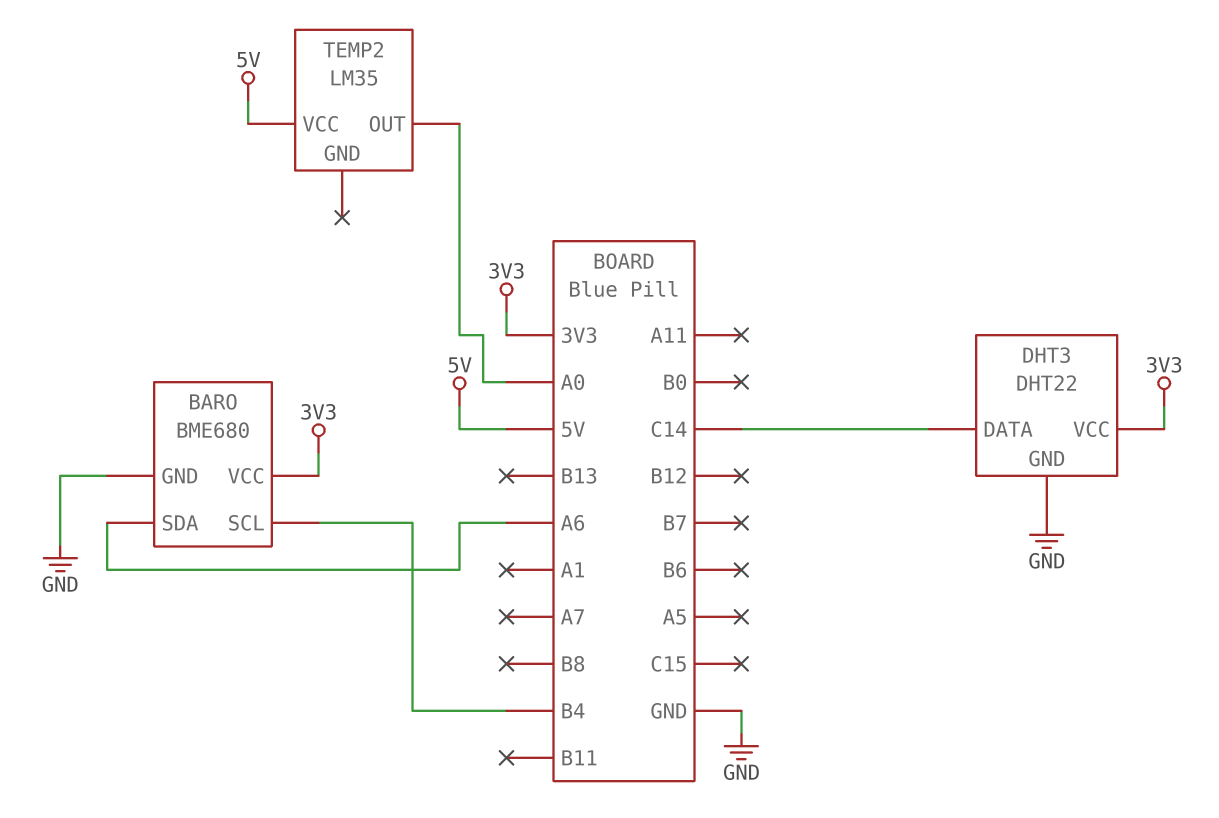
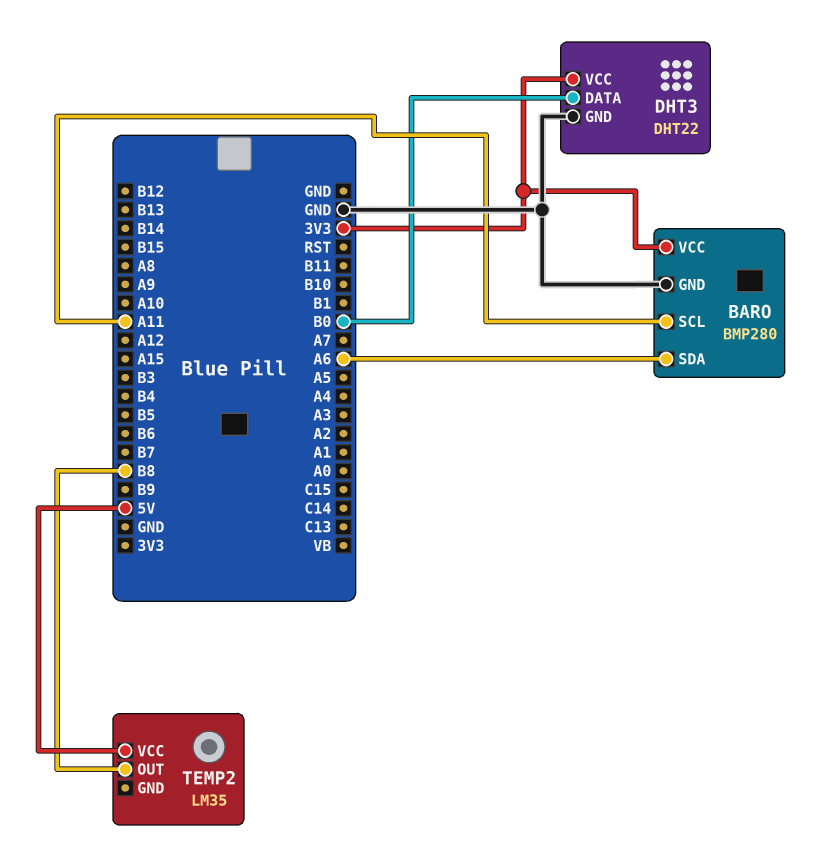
BARO: BME680 -> BMP280
BARO pin SCL: B4 -> A11
DHT3 pin DATA: C14 -> B0
TEMP2 pin OUT: A0 -> B8

